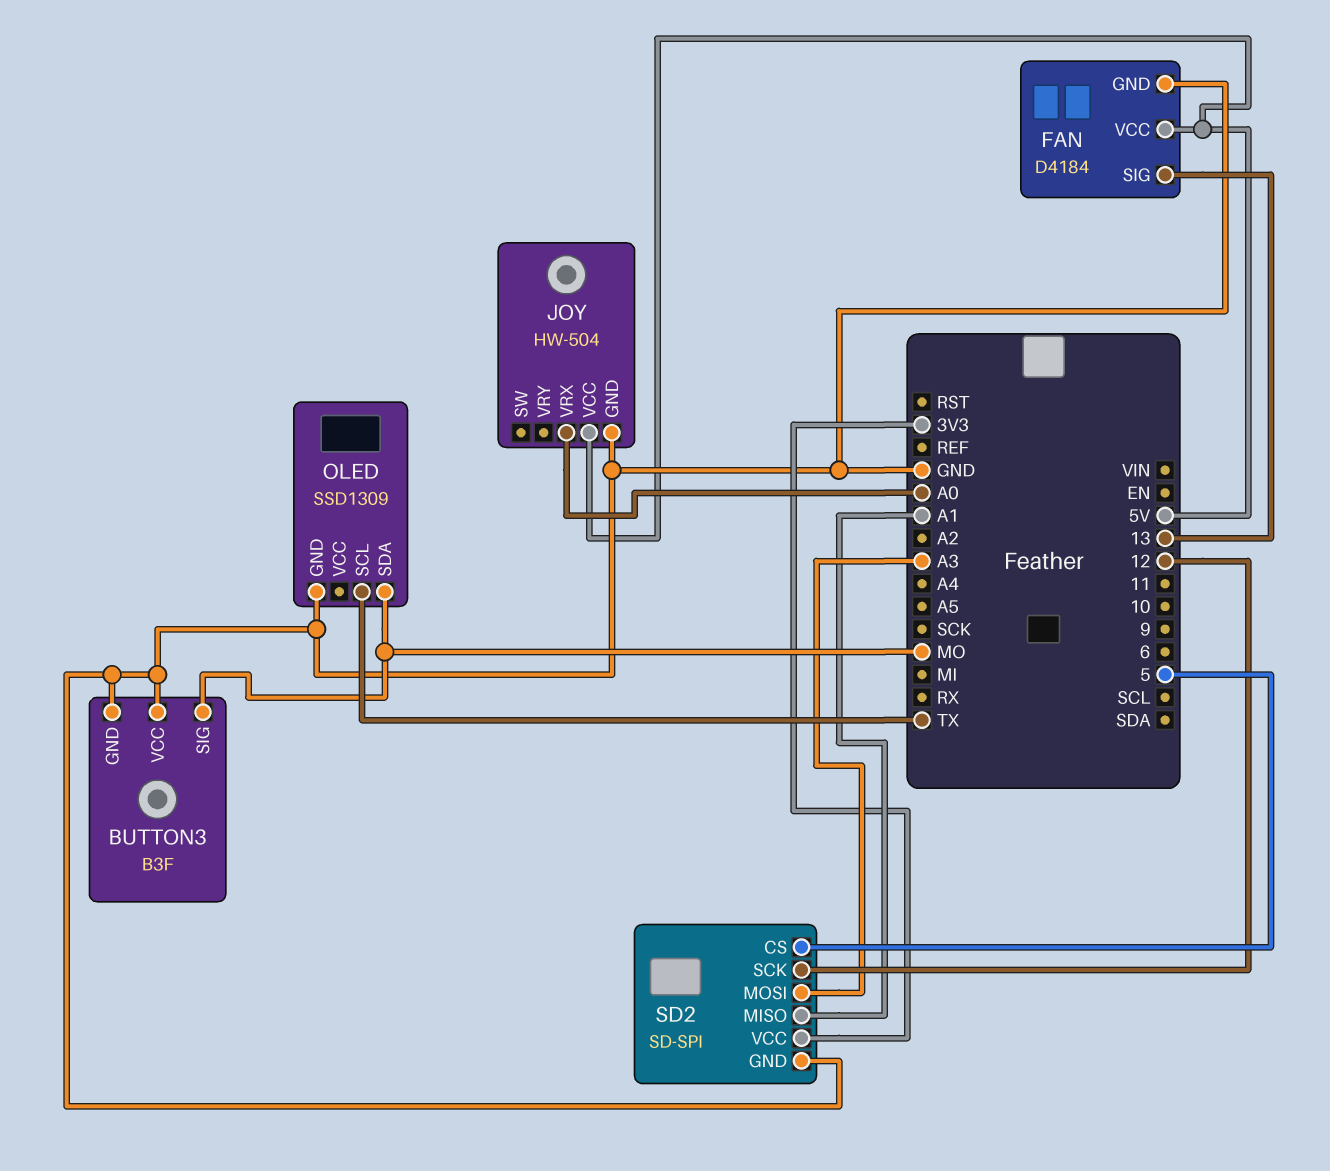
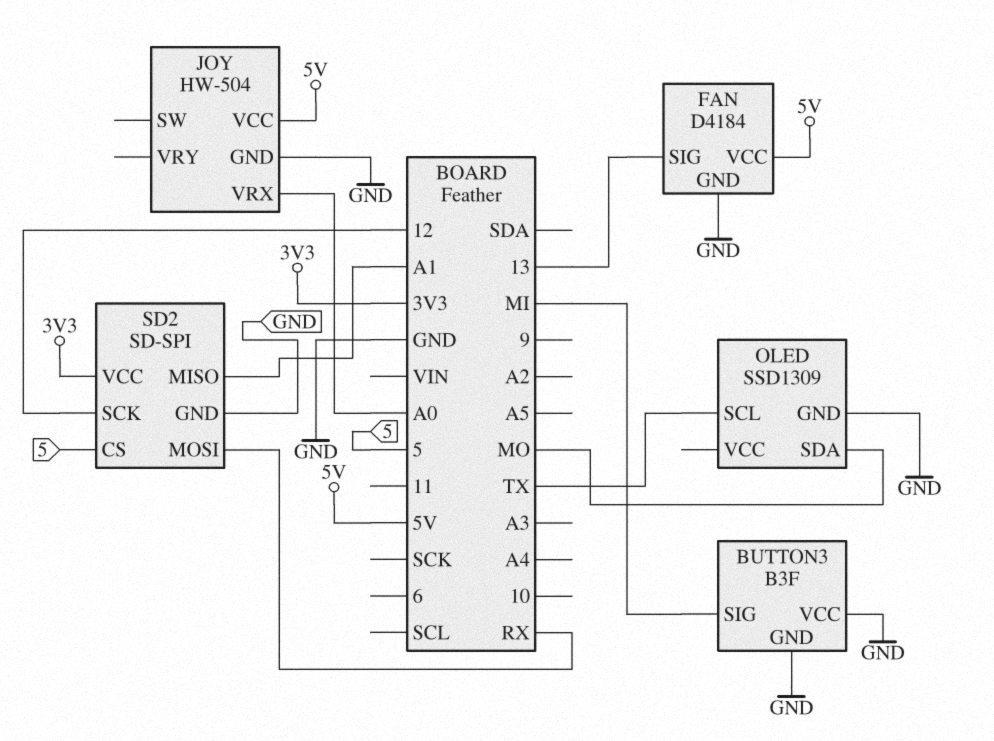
BUTTON3 pin SIG: MO -> MI
SD2 pin MOSI: A3 -> RX

